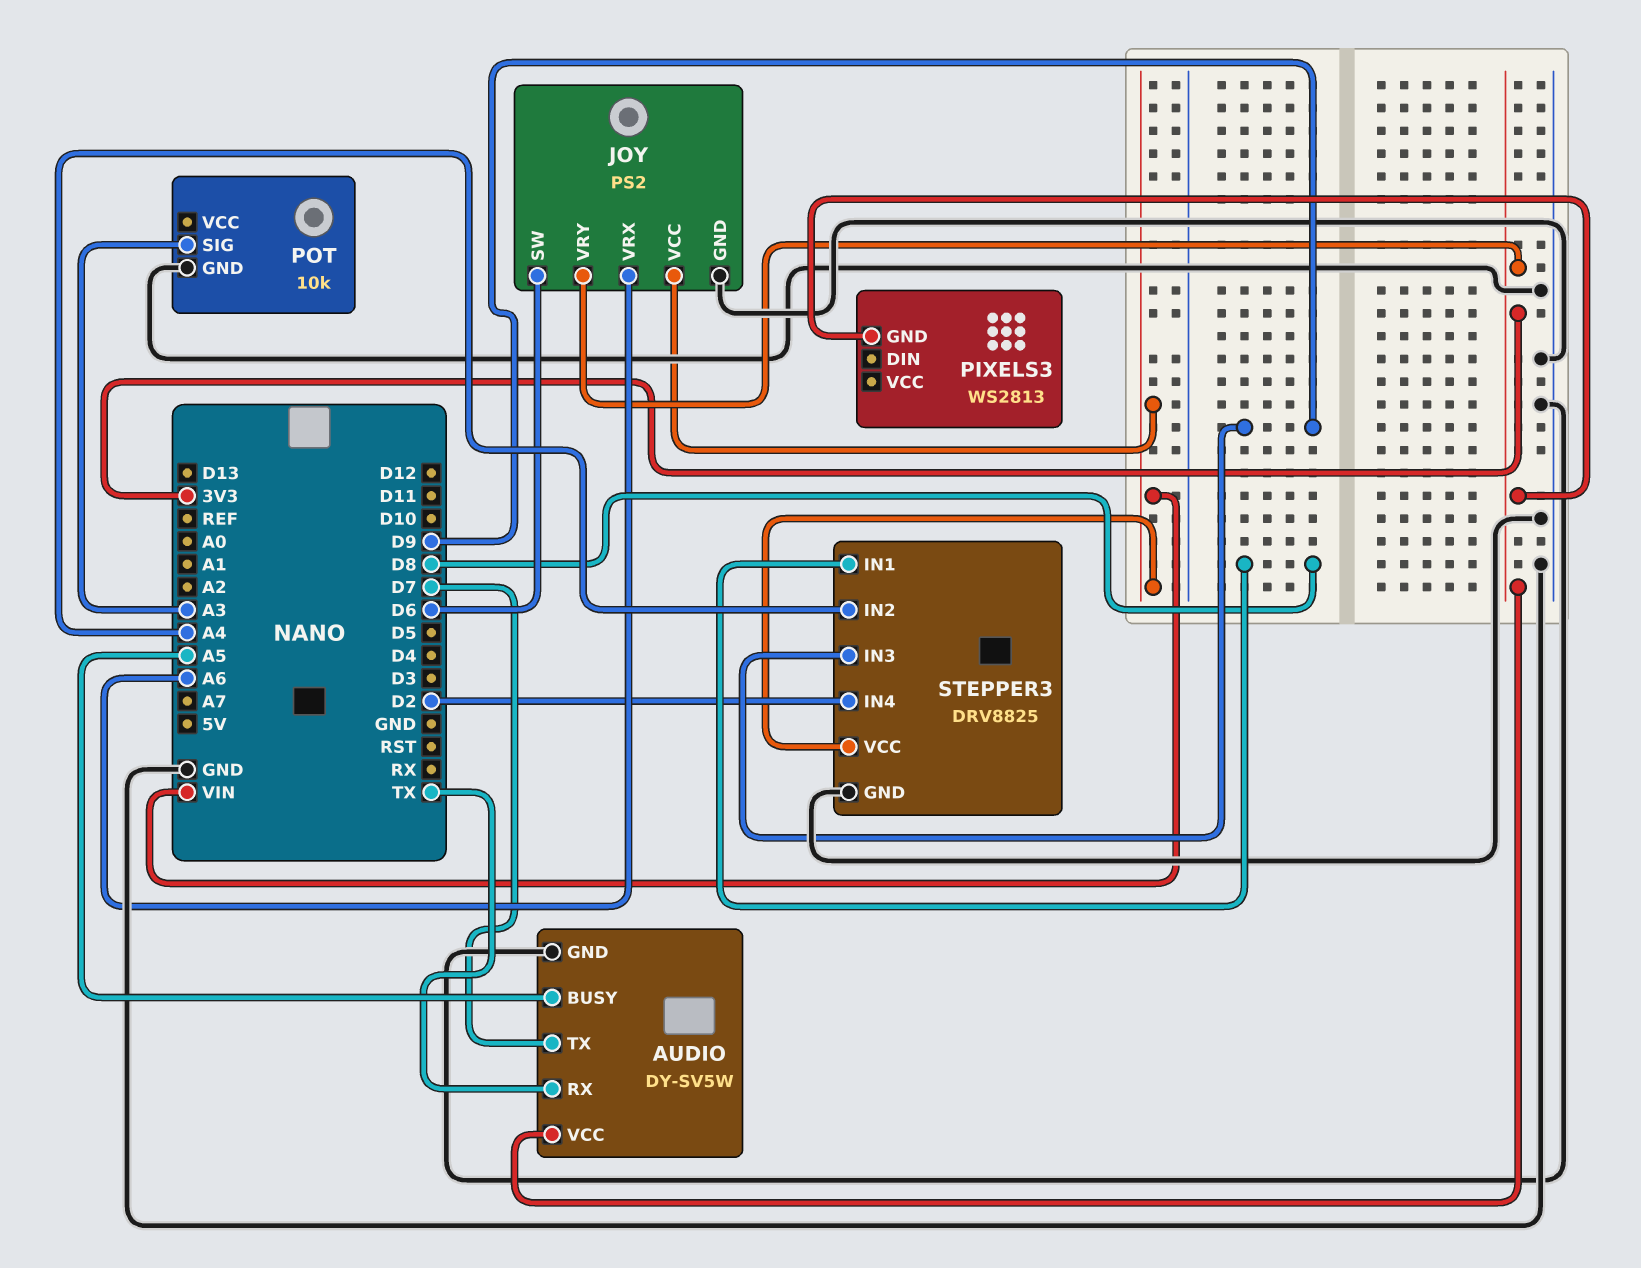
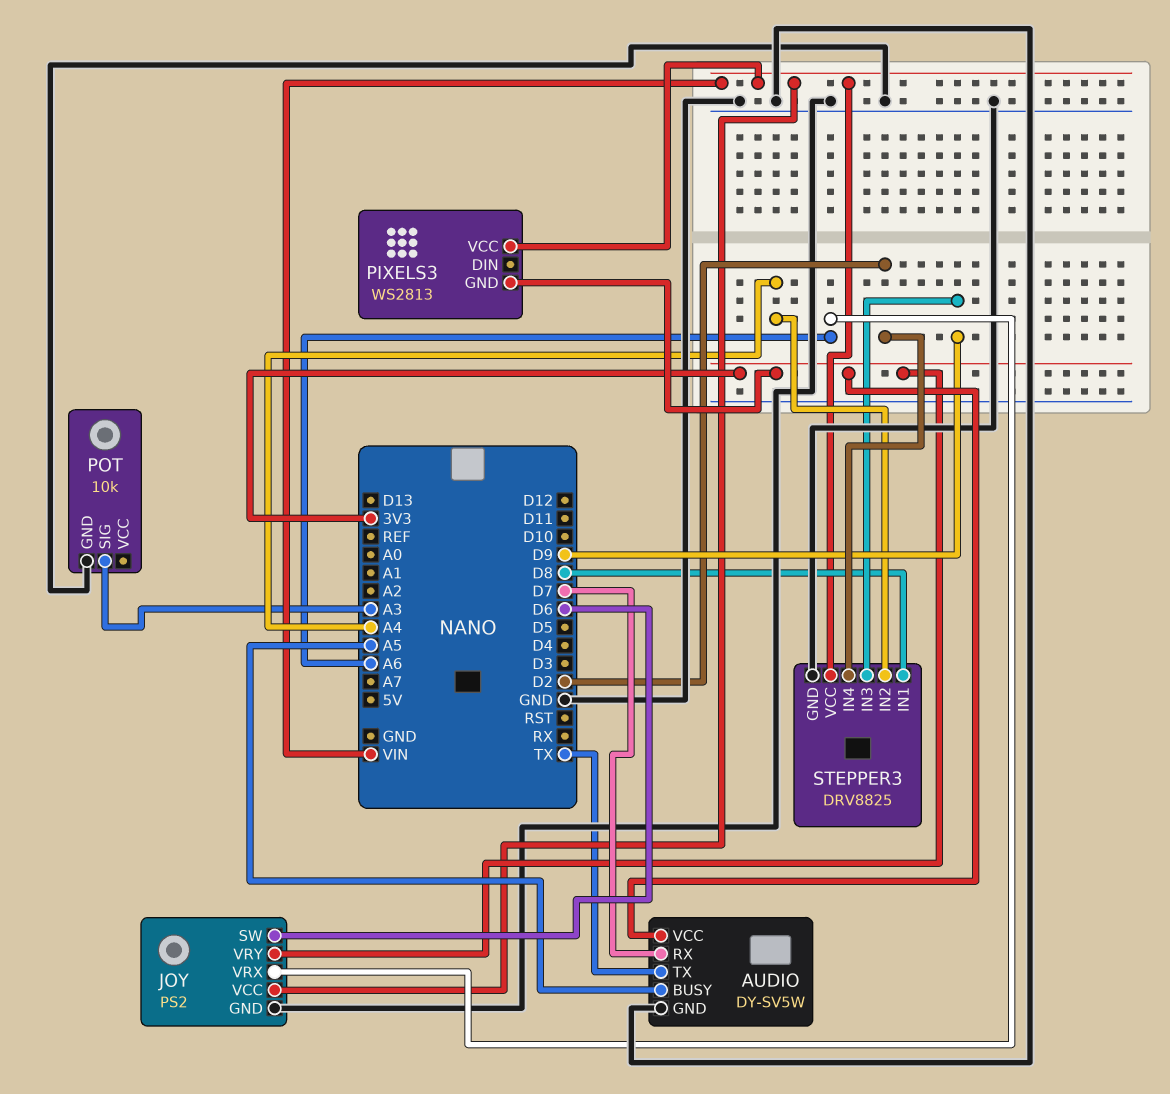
AUDIO pin RX: TX -> D7
AUDIO pin TX: D7 -> TX
PIXELS3 pin VCC: none -> VIN

